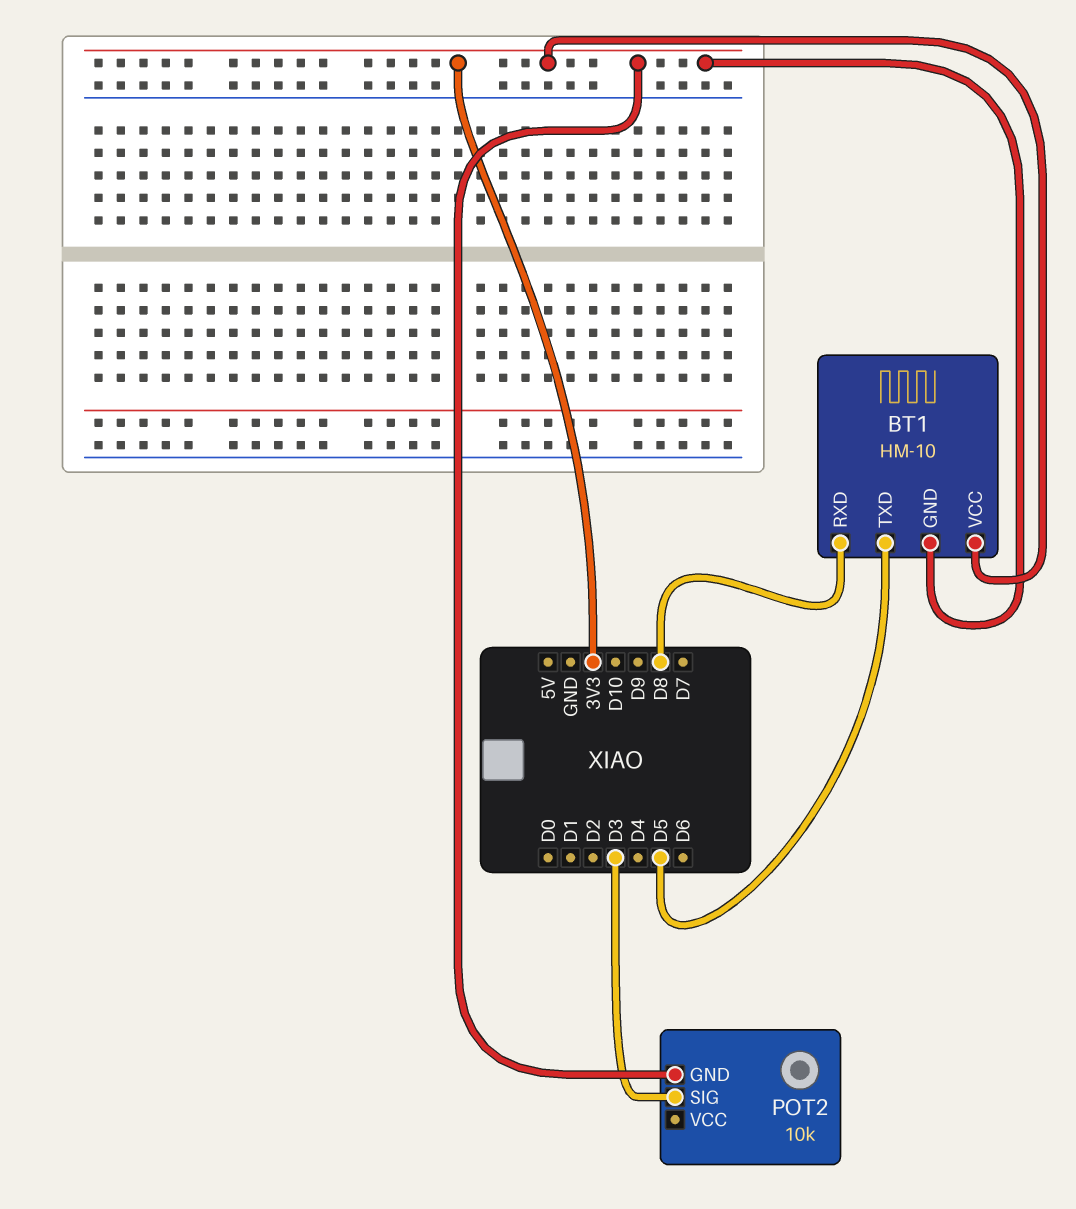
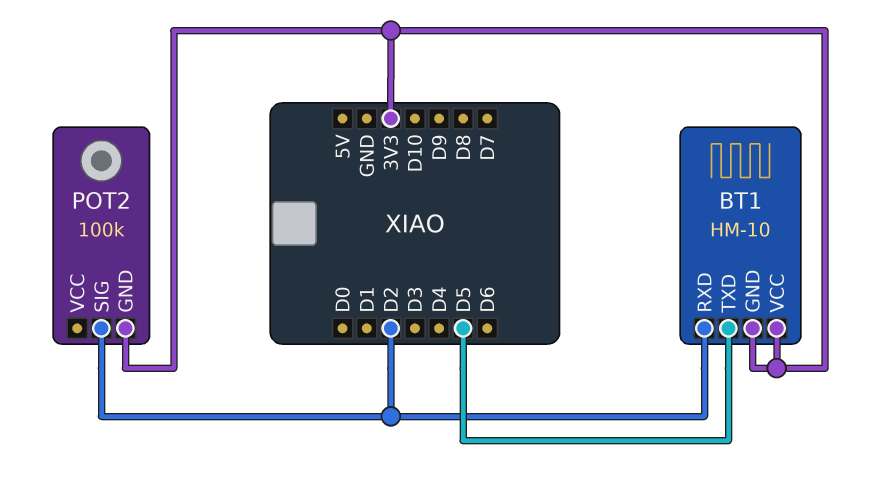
BT1 pin RXD: D8 -> D2
POT2: 10k -> 100k
POT2 pin SIG: D3 -> D2

